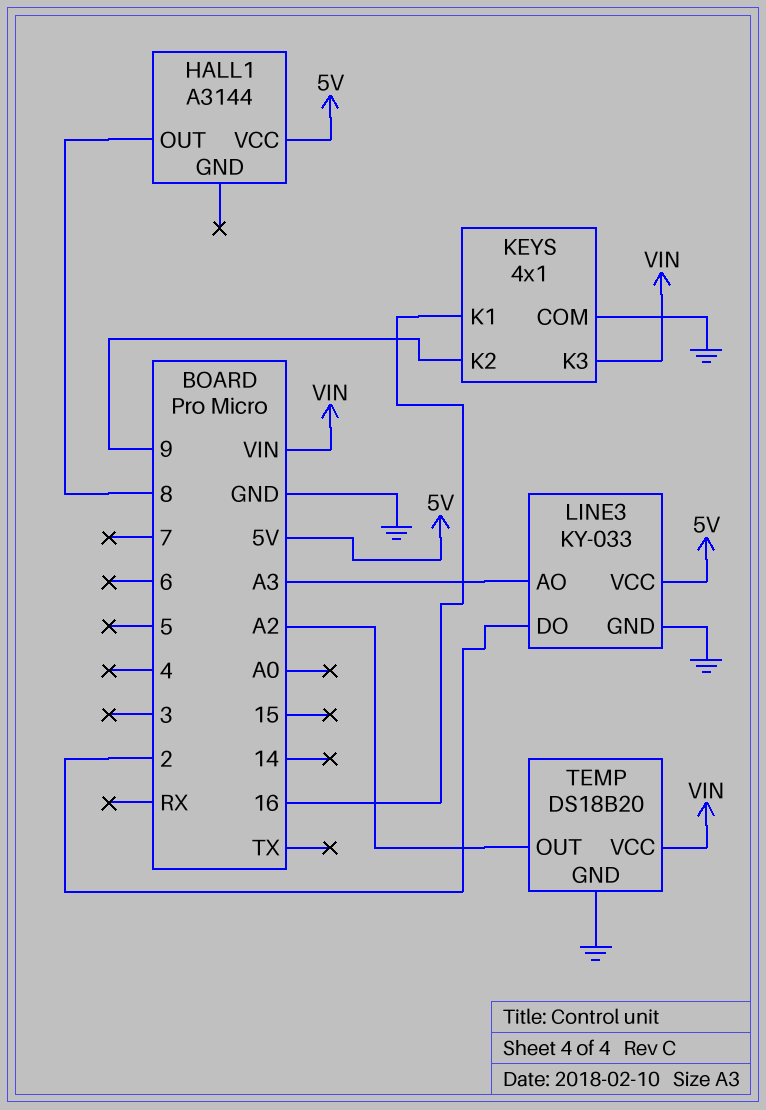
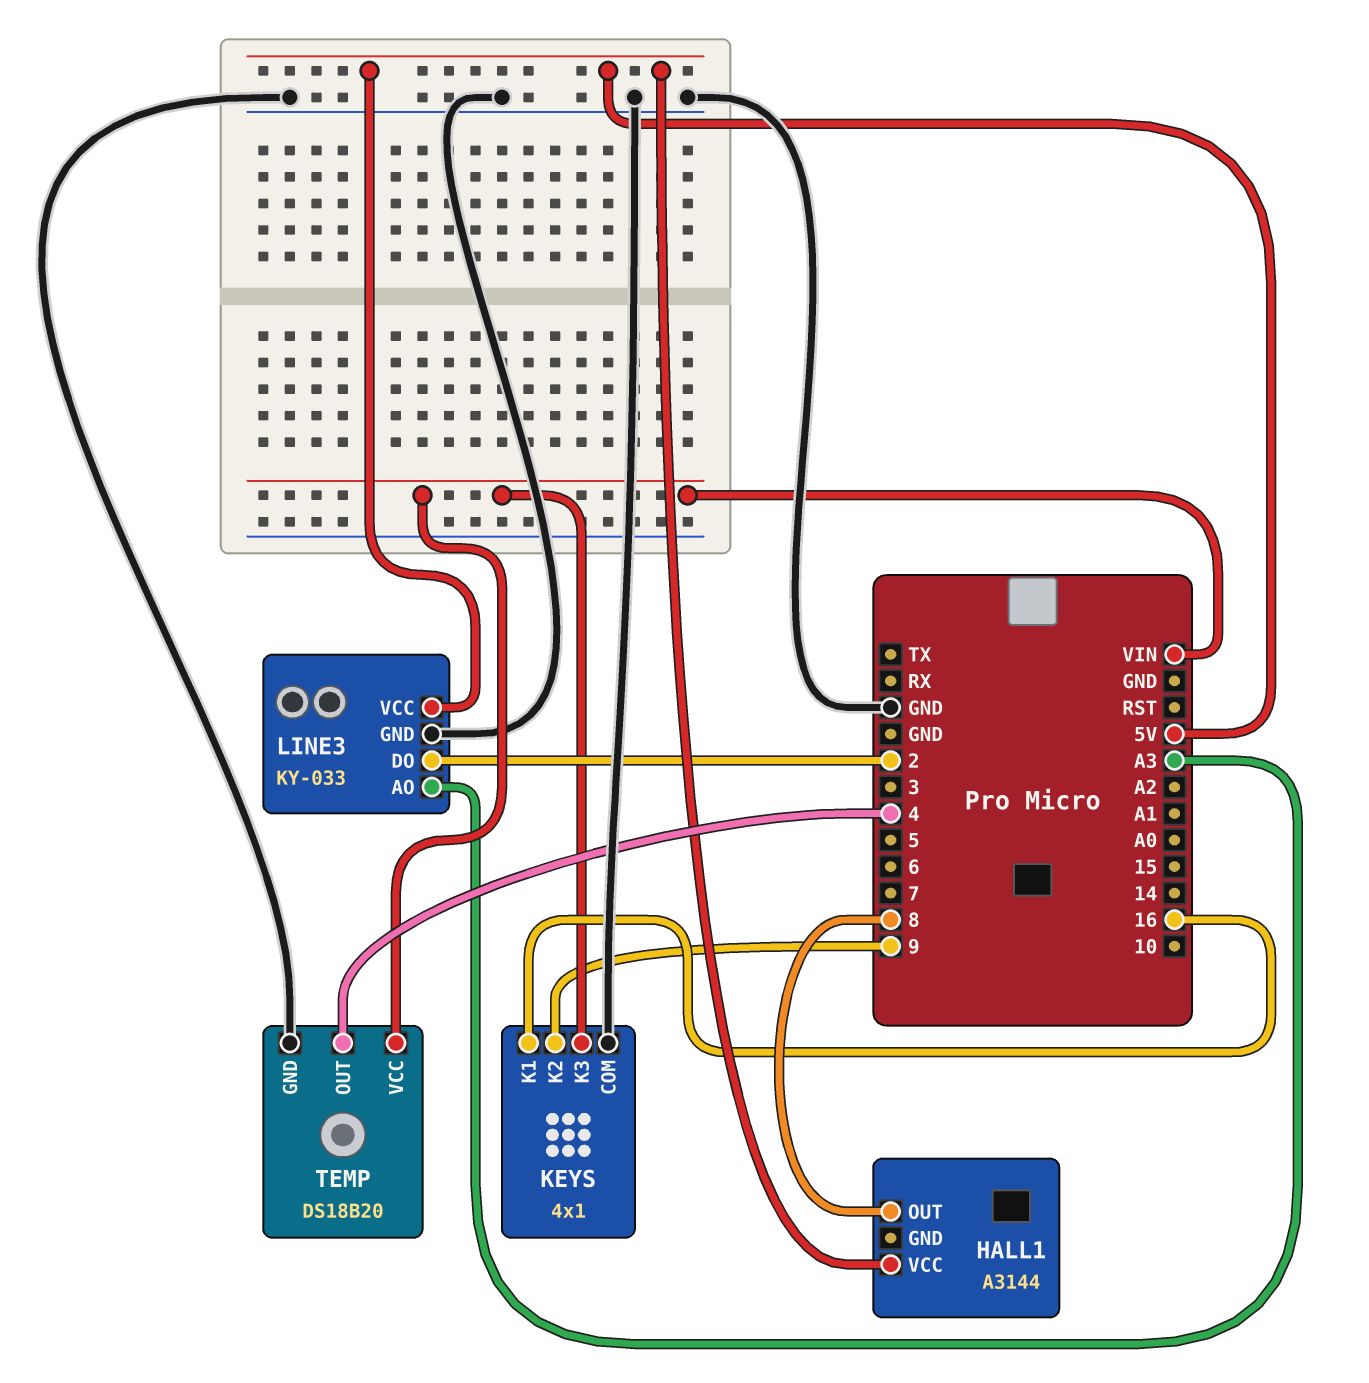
TEMP pin OUT: A2 -> 4

